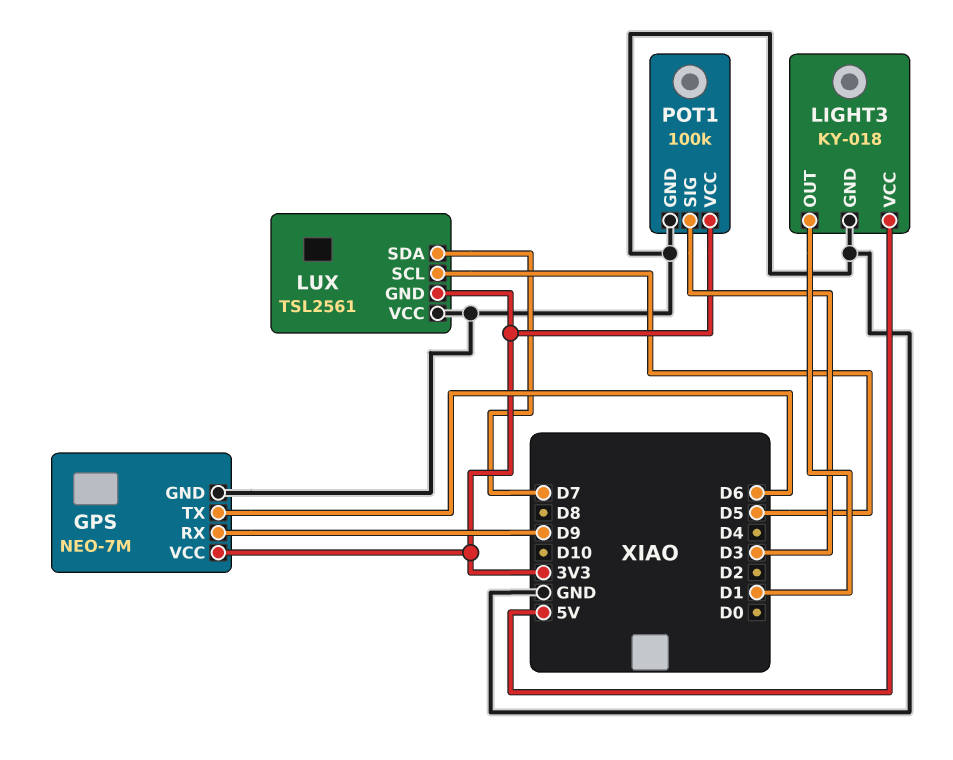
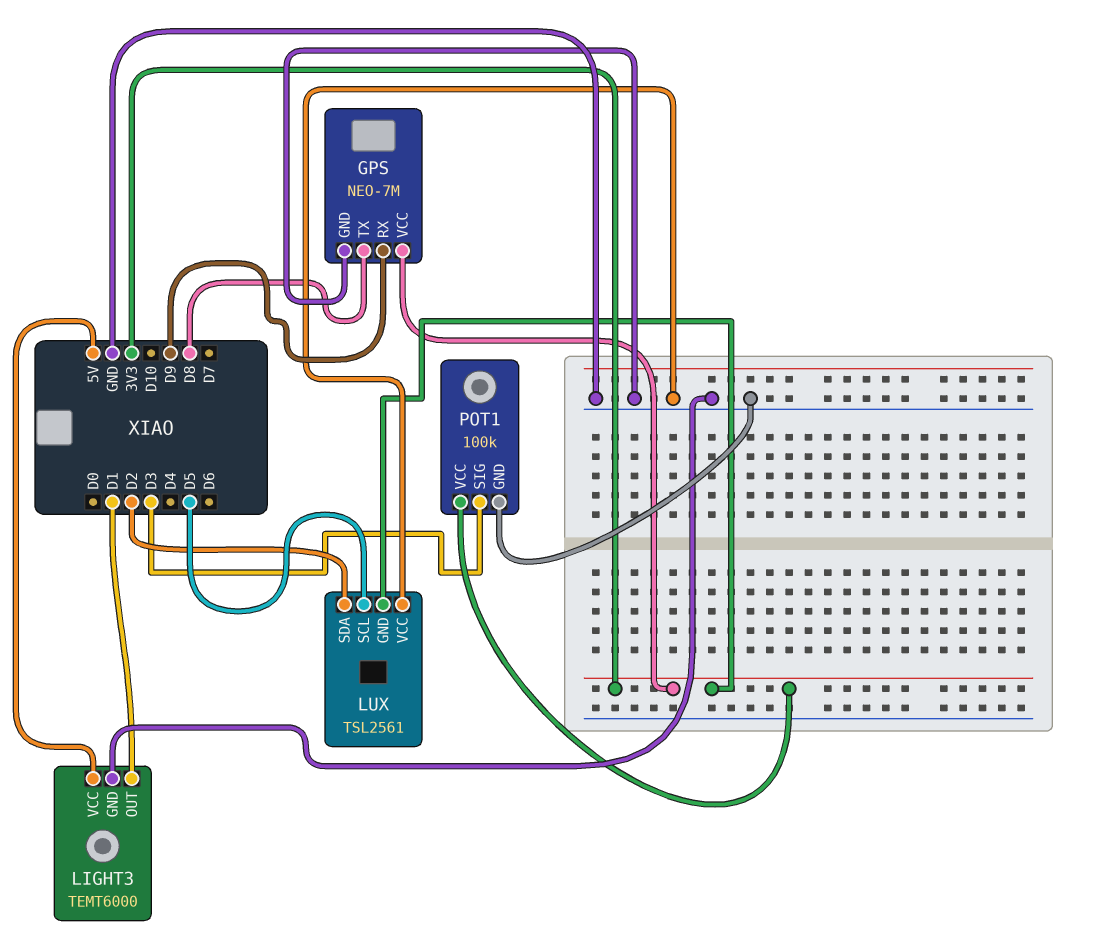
GPS pin TX: D6 -> D8
LIGHT3: KY-018 -> TEMT6000
LUX pin SDA: D7 -> D2

